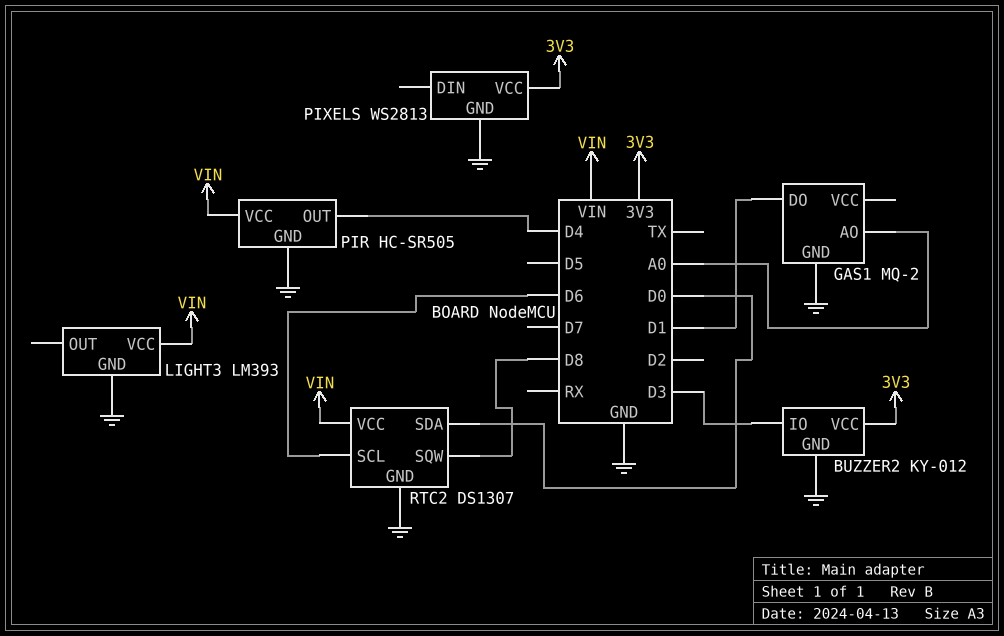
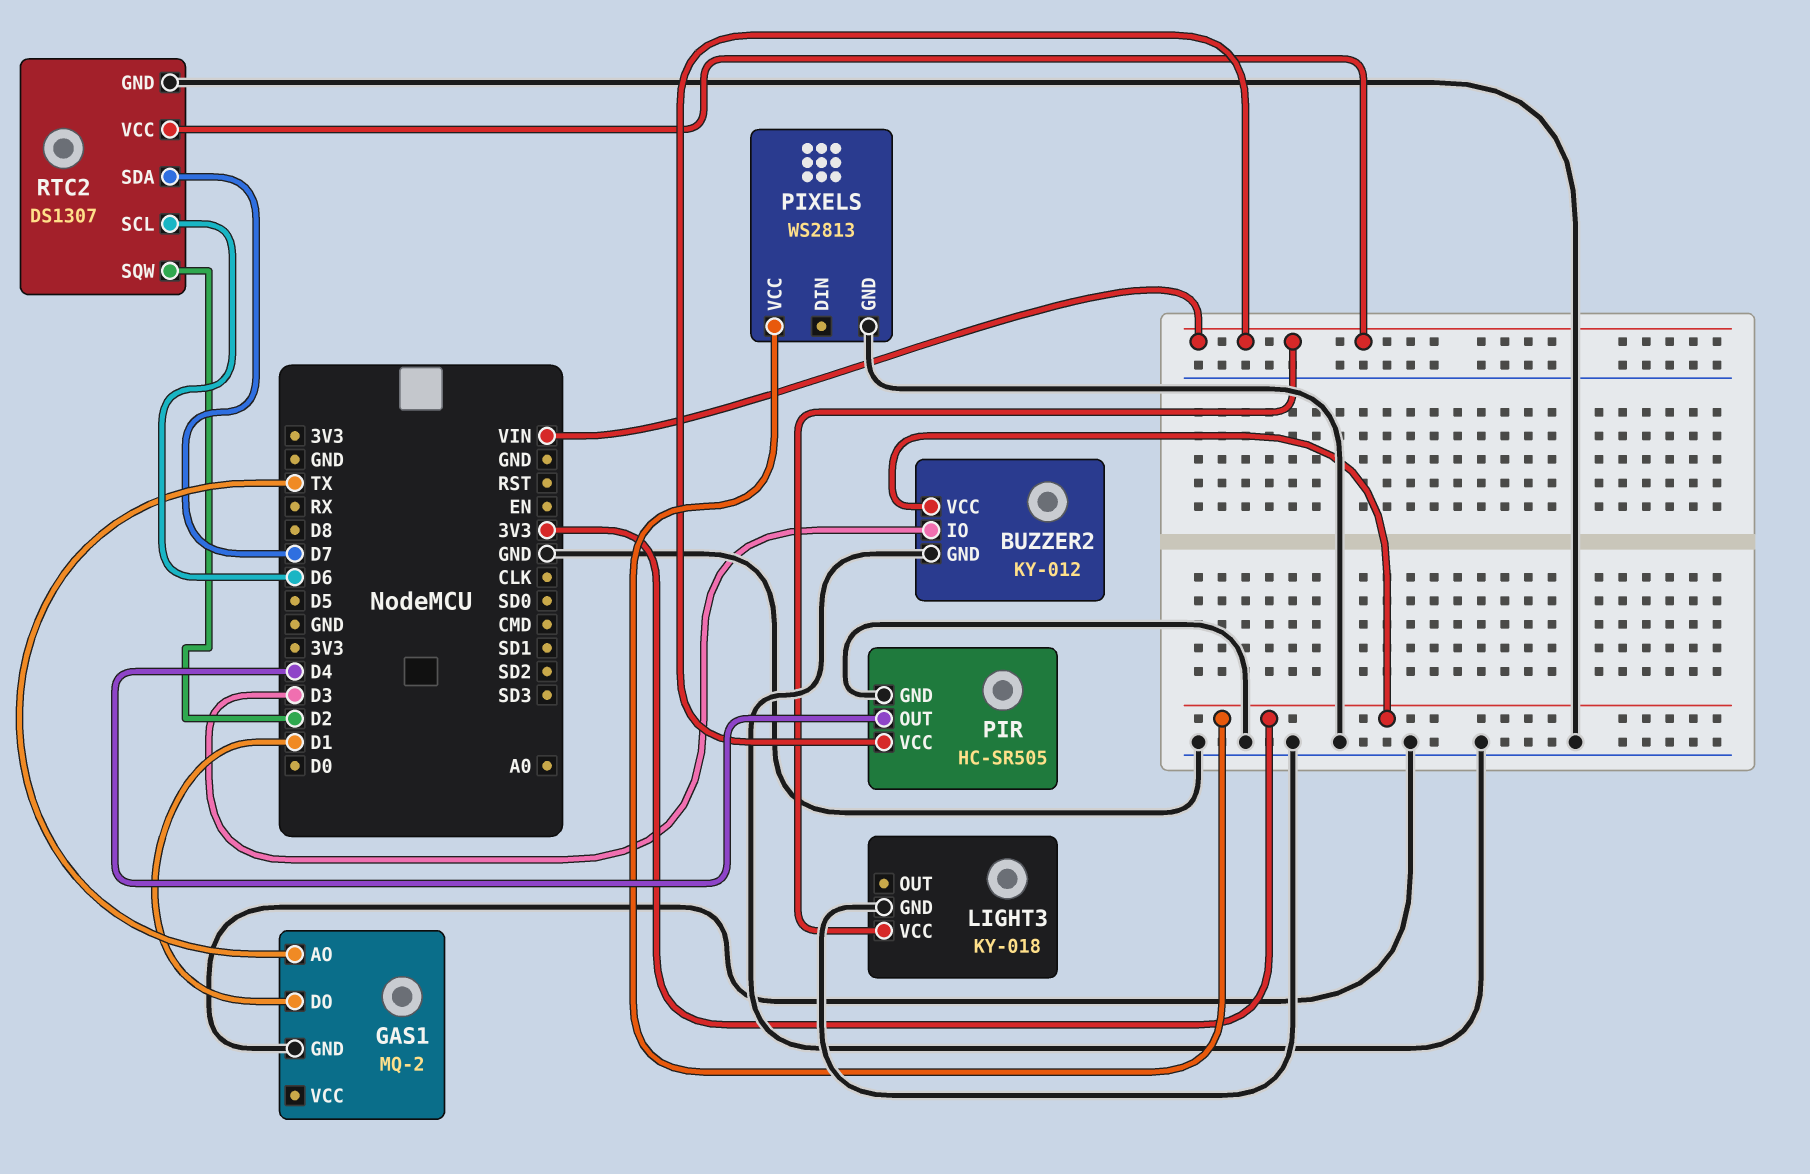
GAS1 pin AO: A0 -> TX
LIGHT3: LM393 -> KY-018
RTC2 pin SDA: D0 -> D7
RTC2 pin SQW: D8 -> D2

